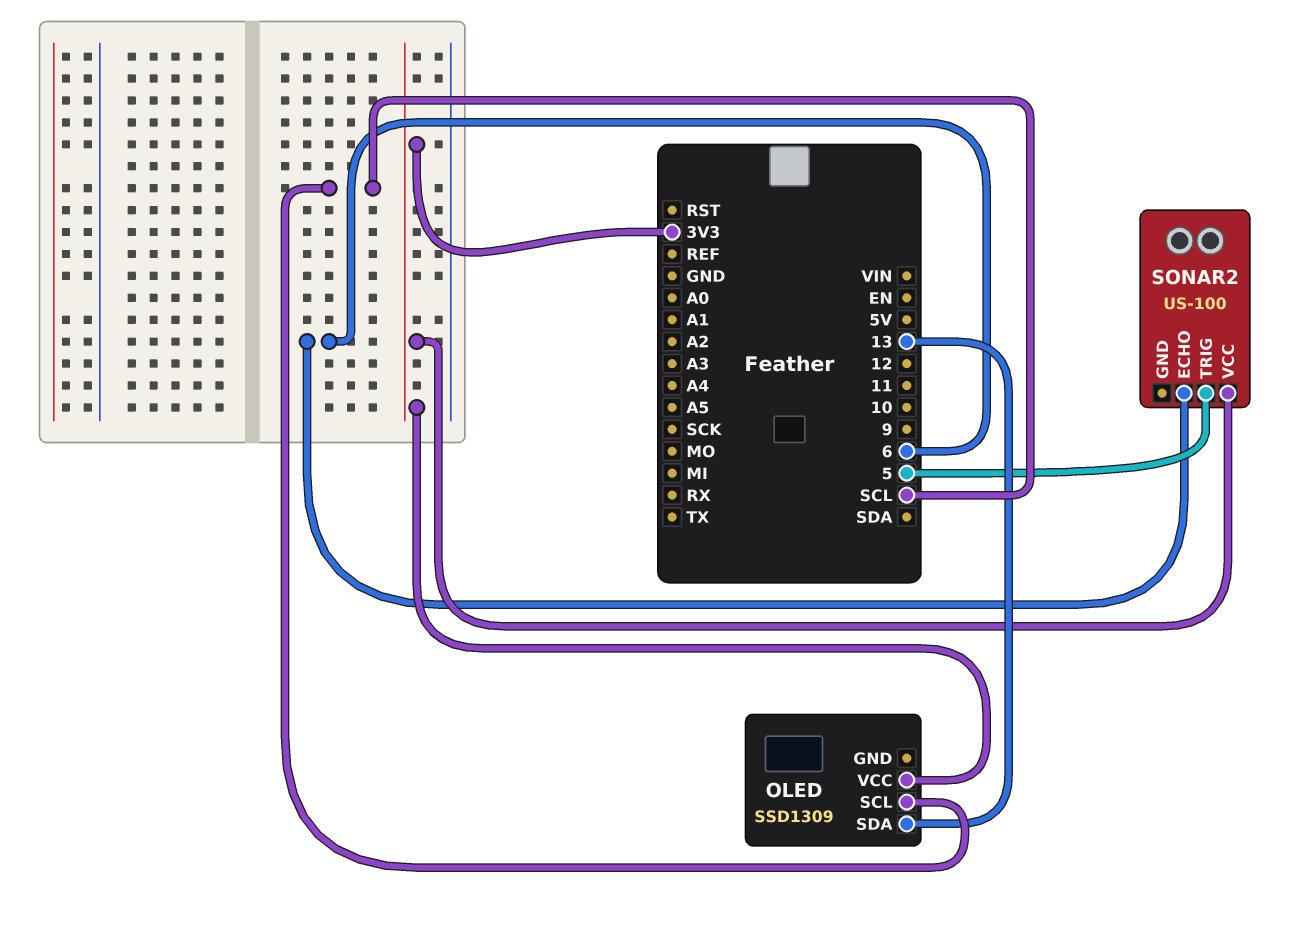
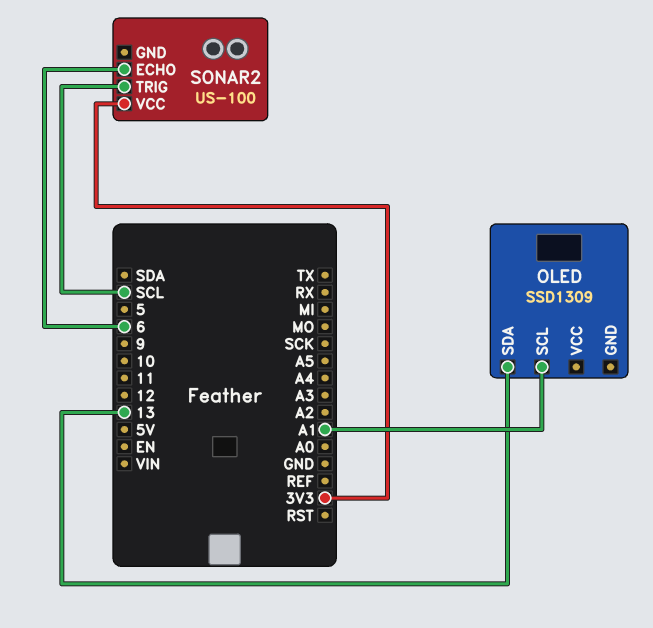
OLED pin SCL: SCL -> A1
OLED pin VCC: 3V3 -> none
SONAR2 pin TRIG: 5 -> SCL

